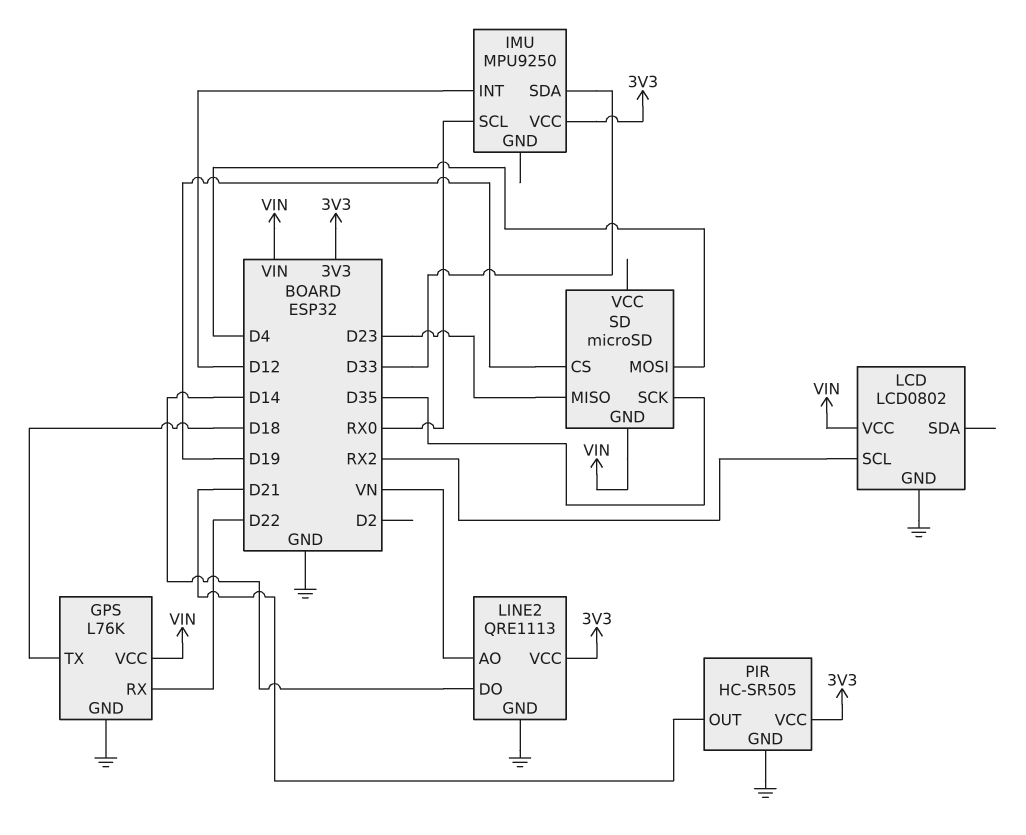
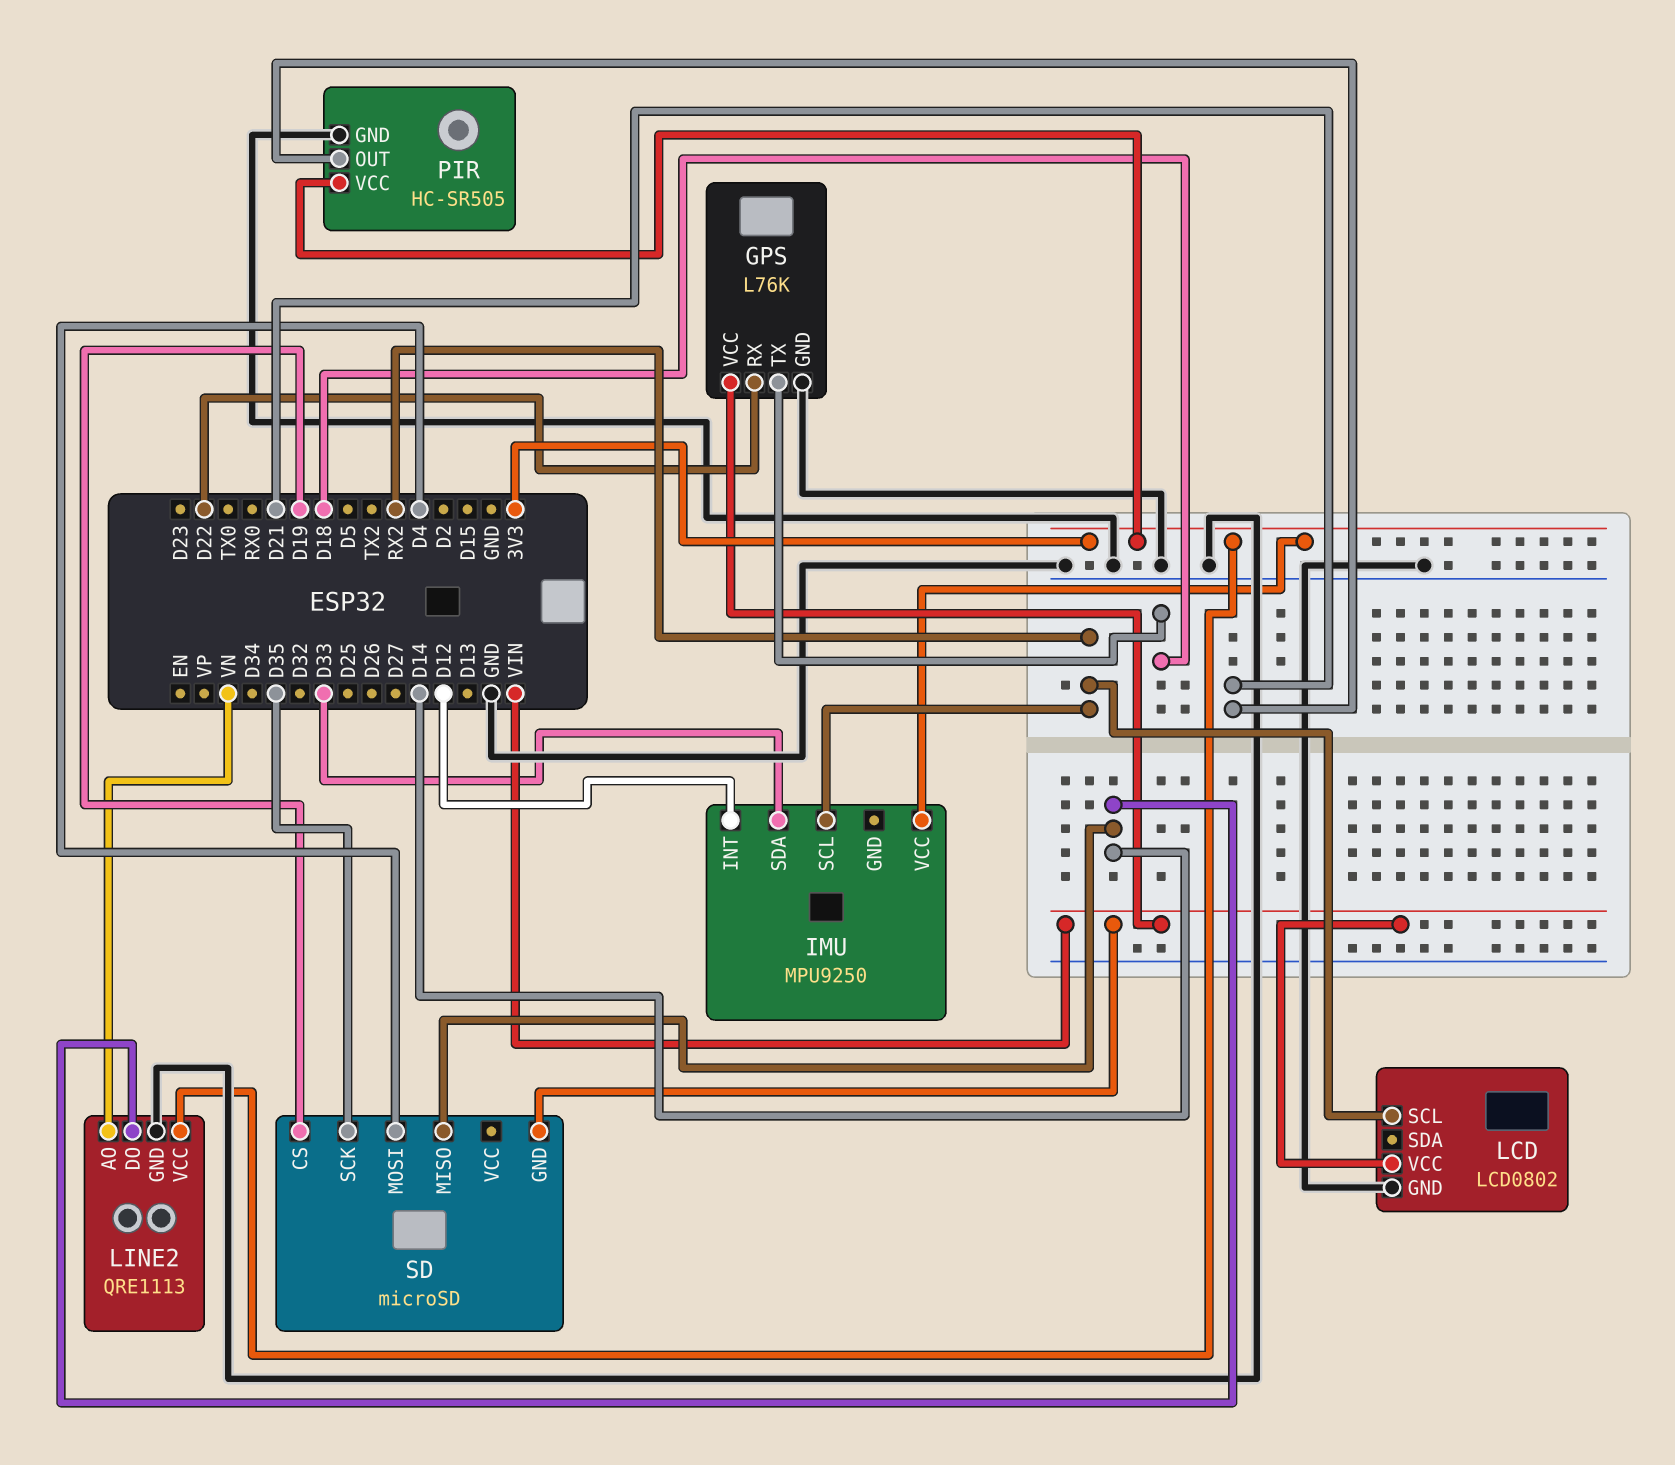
IMU pin SCL: RX0 -> RX2
SD pin MISO: D23 -> D14

